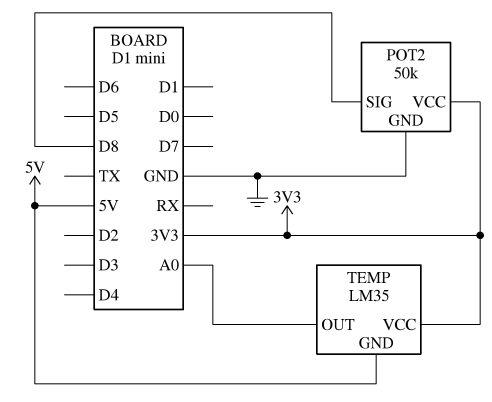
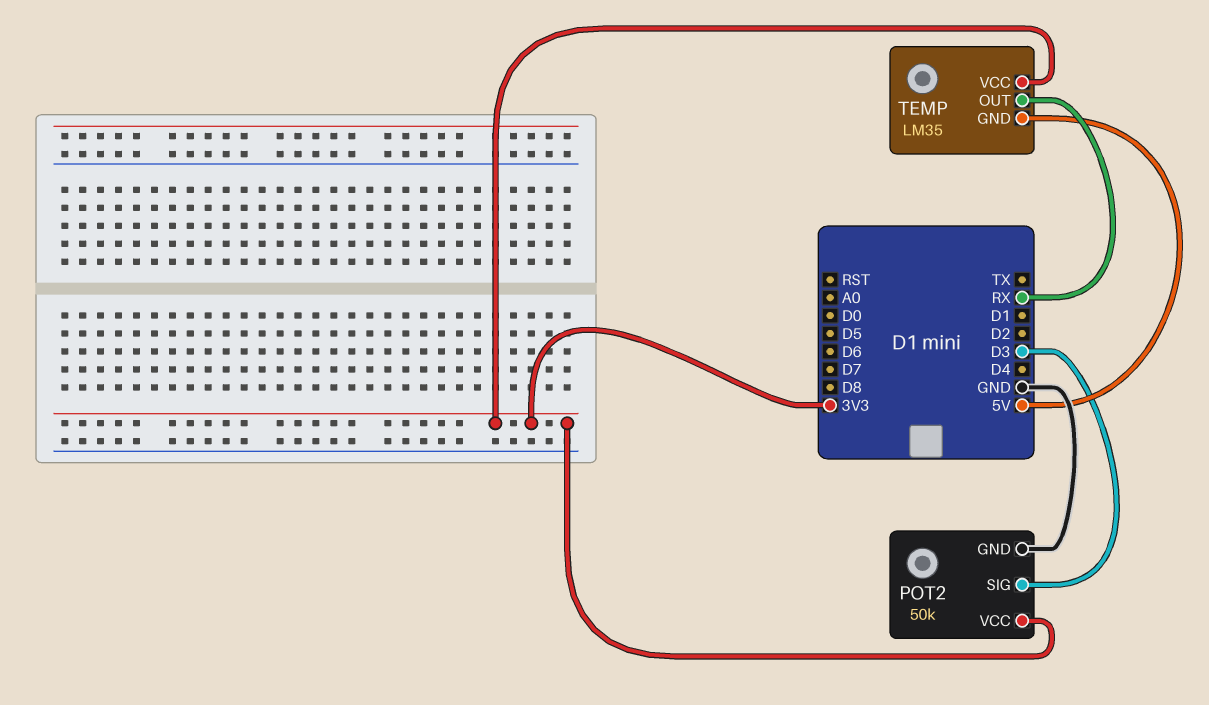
POT2 pin SIG: D8 -> D3
TEMP pin OUT: A0 -> RX

